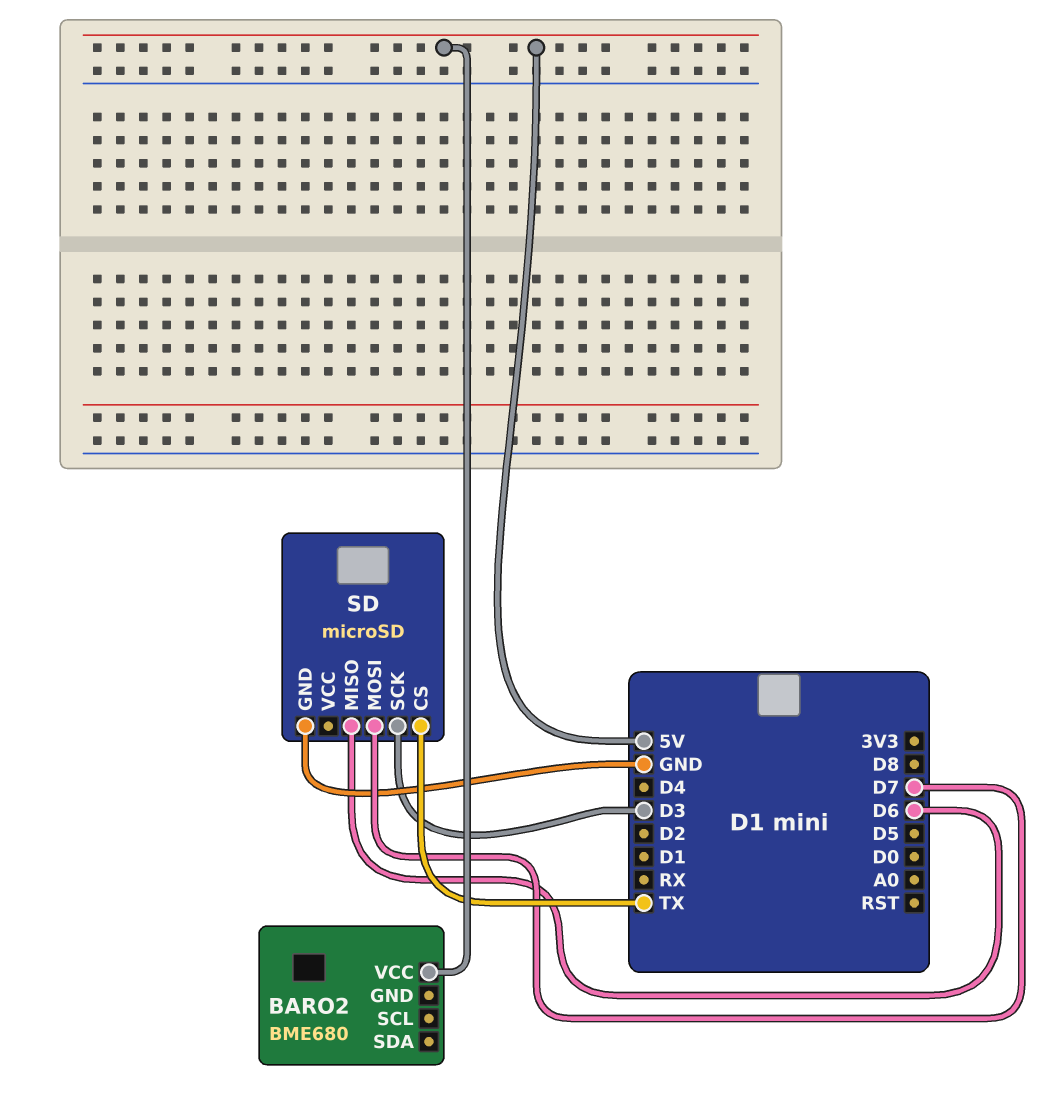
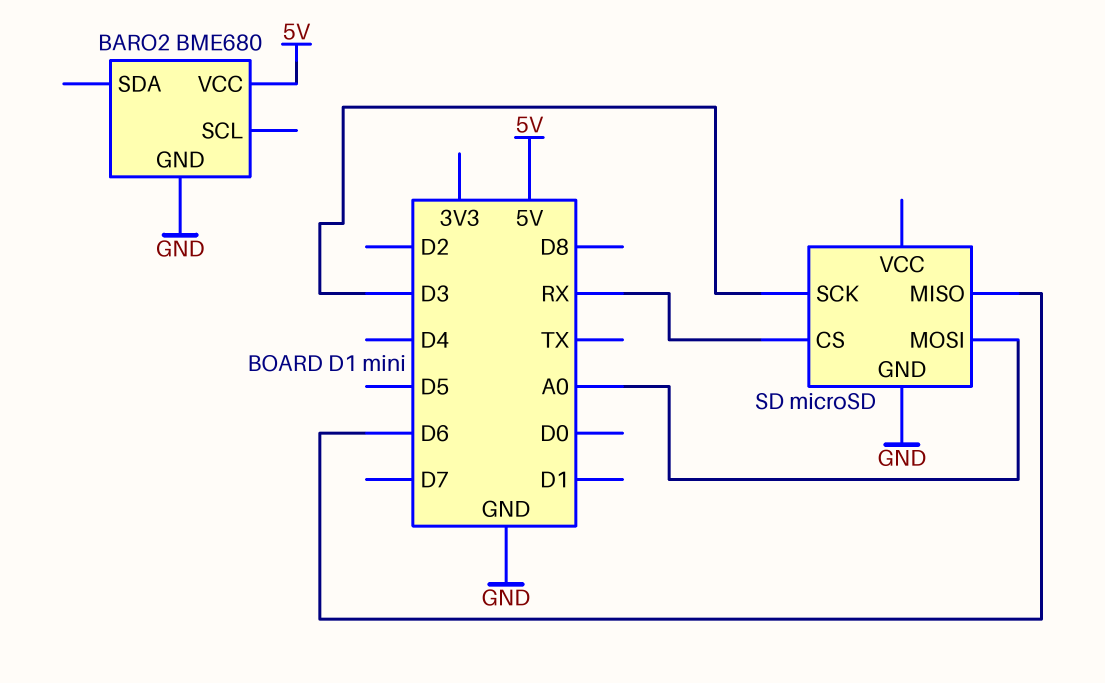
BARO2 pin GND: none -> GND
SD pin CS: TX -> RX
SD pin MOSI: D7 -> A0

